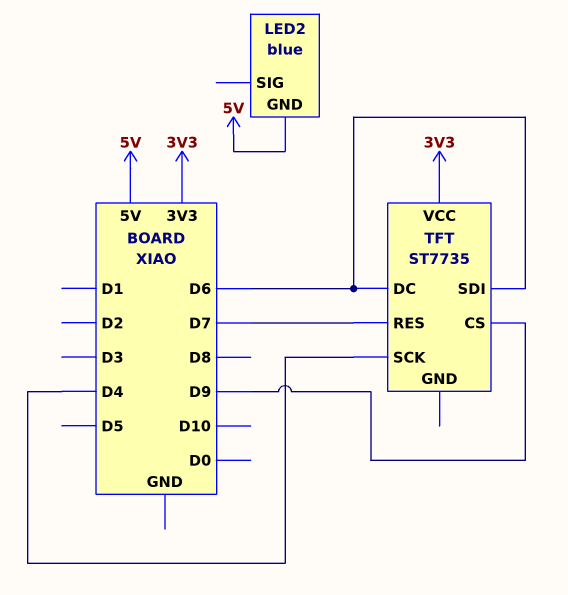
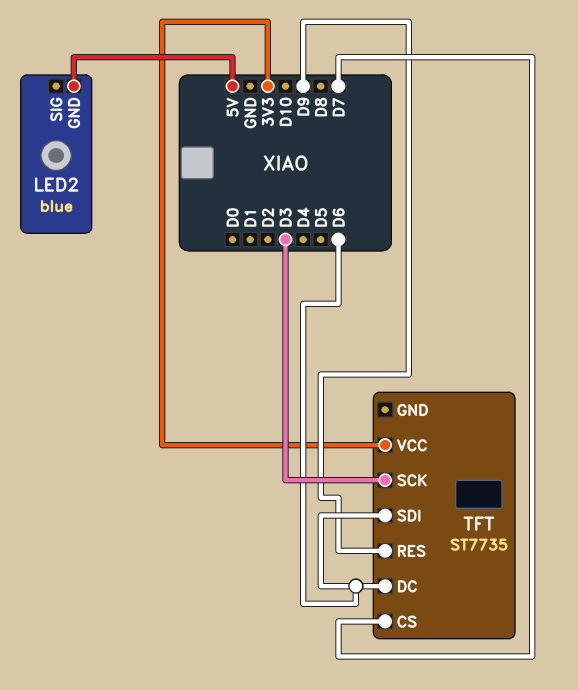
TFT pin CS: D9 -> D7
TFT pin RES: D7 -> D9
TFT pin SCK: D4 -> D3

